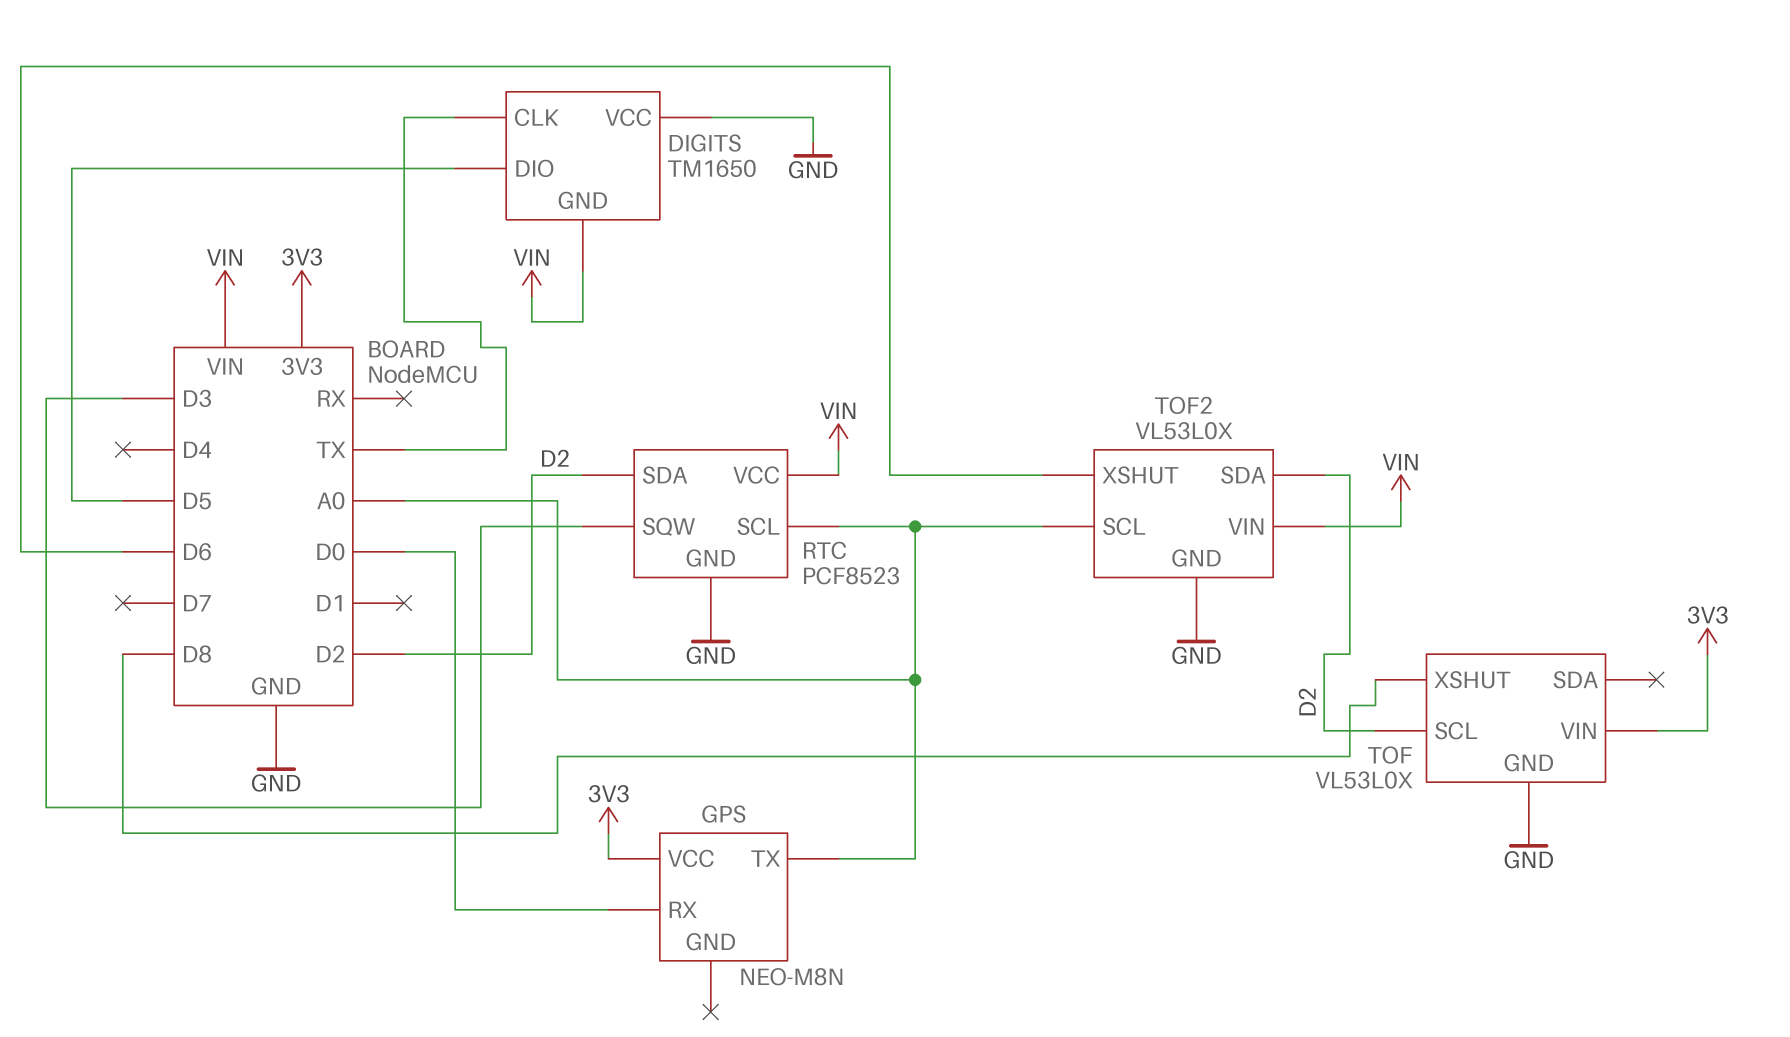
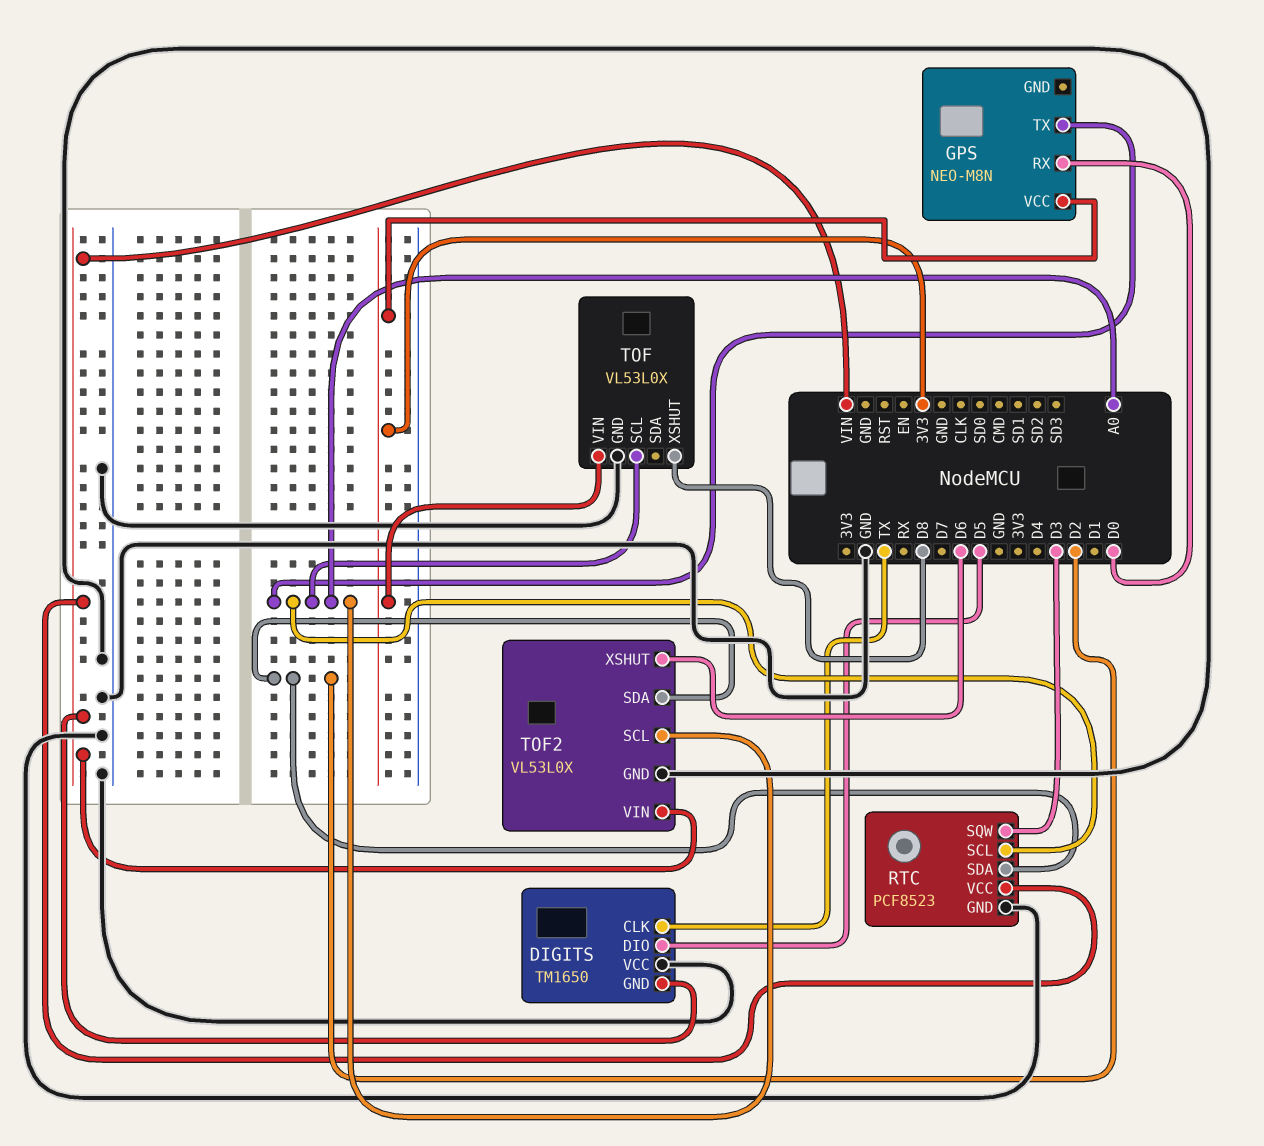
TOF pin SCL: D2 -> A0

